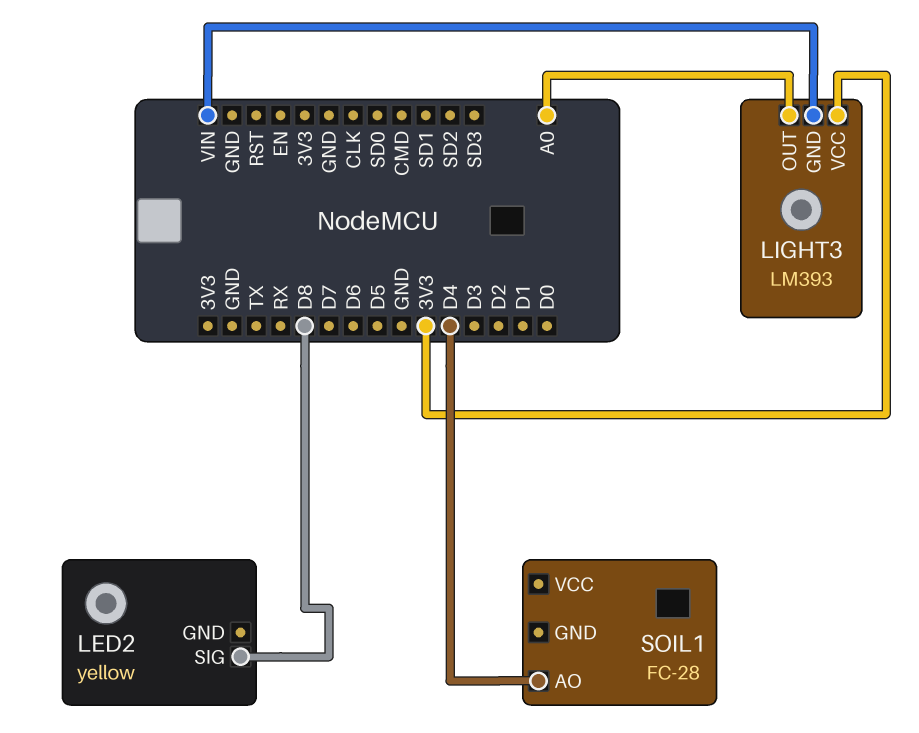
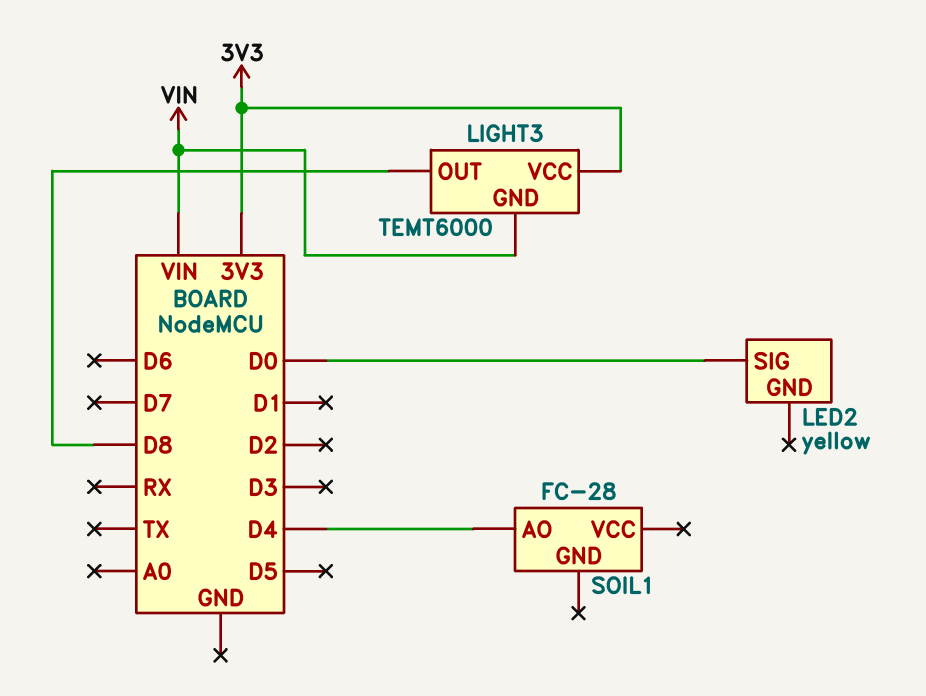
LED2 pin SIG: D8 -> D0
LIGHT3: LM393 -> TEMT6000
LIGHT3 pin OUT: A0 -> D8

